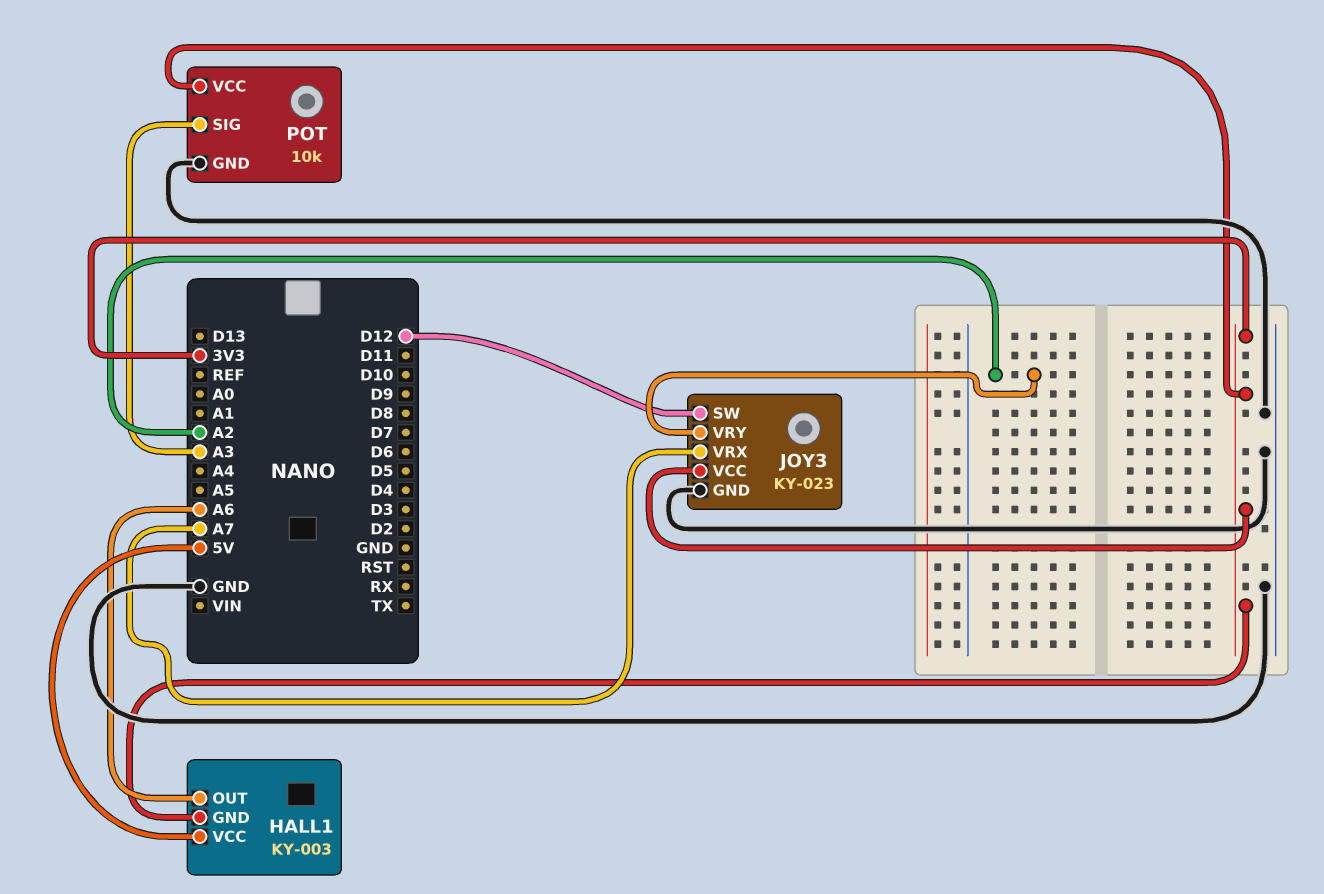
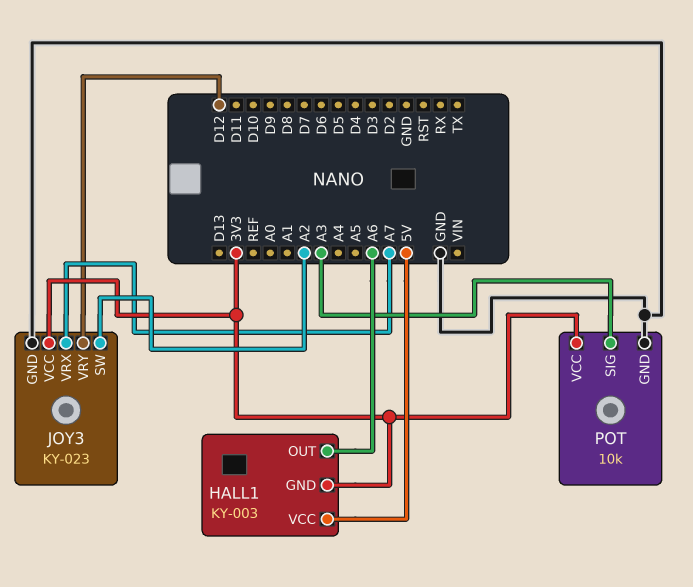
JOY3 pin SW: D12 -> A2
JOY3 pin VRY: A2 -> D12

